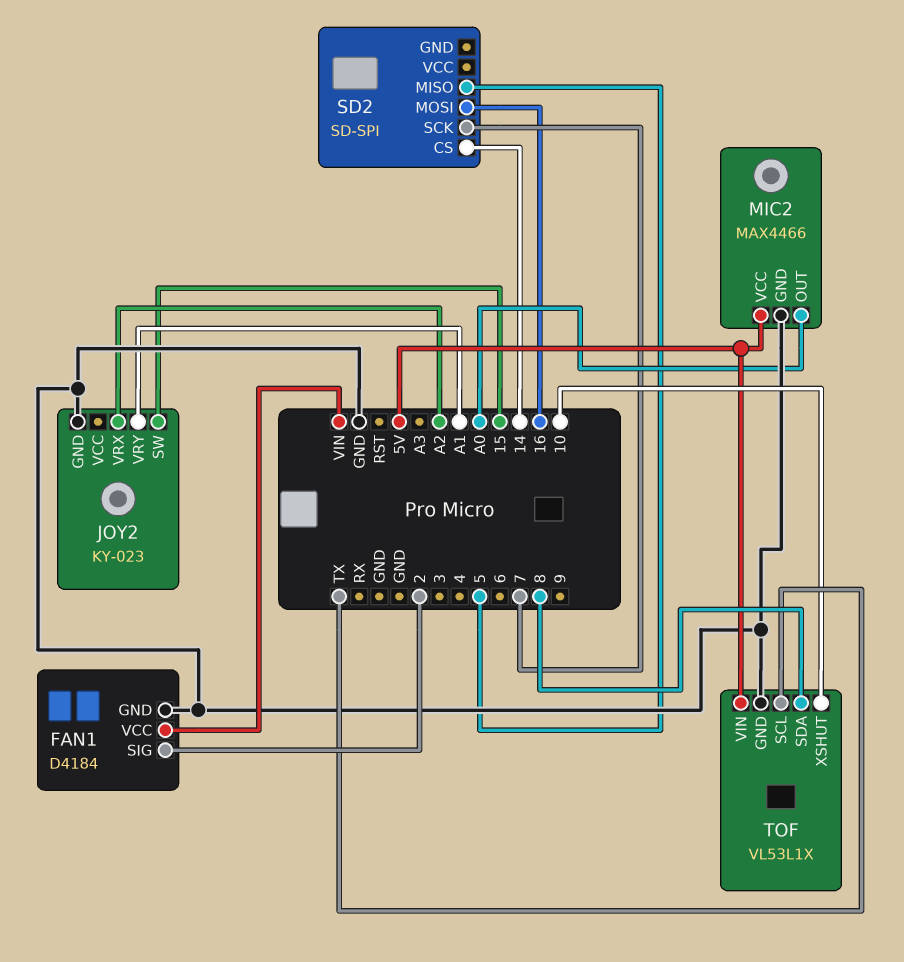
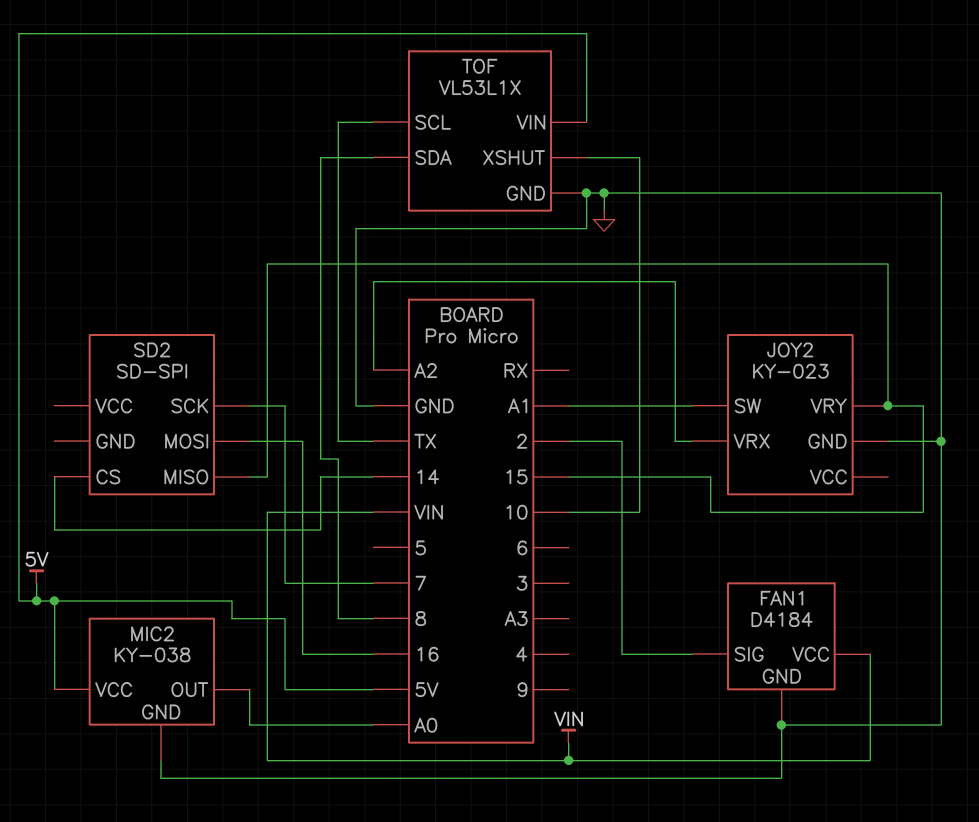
JOY2 pin SW: 15 -> A1
JOY2 pin VRY: A1 -> 15
MIC2: MAX4466 -> KY-038
SD2 pin MISO: 5 -> 15

